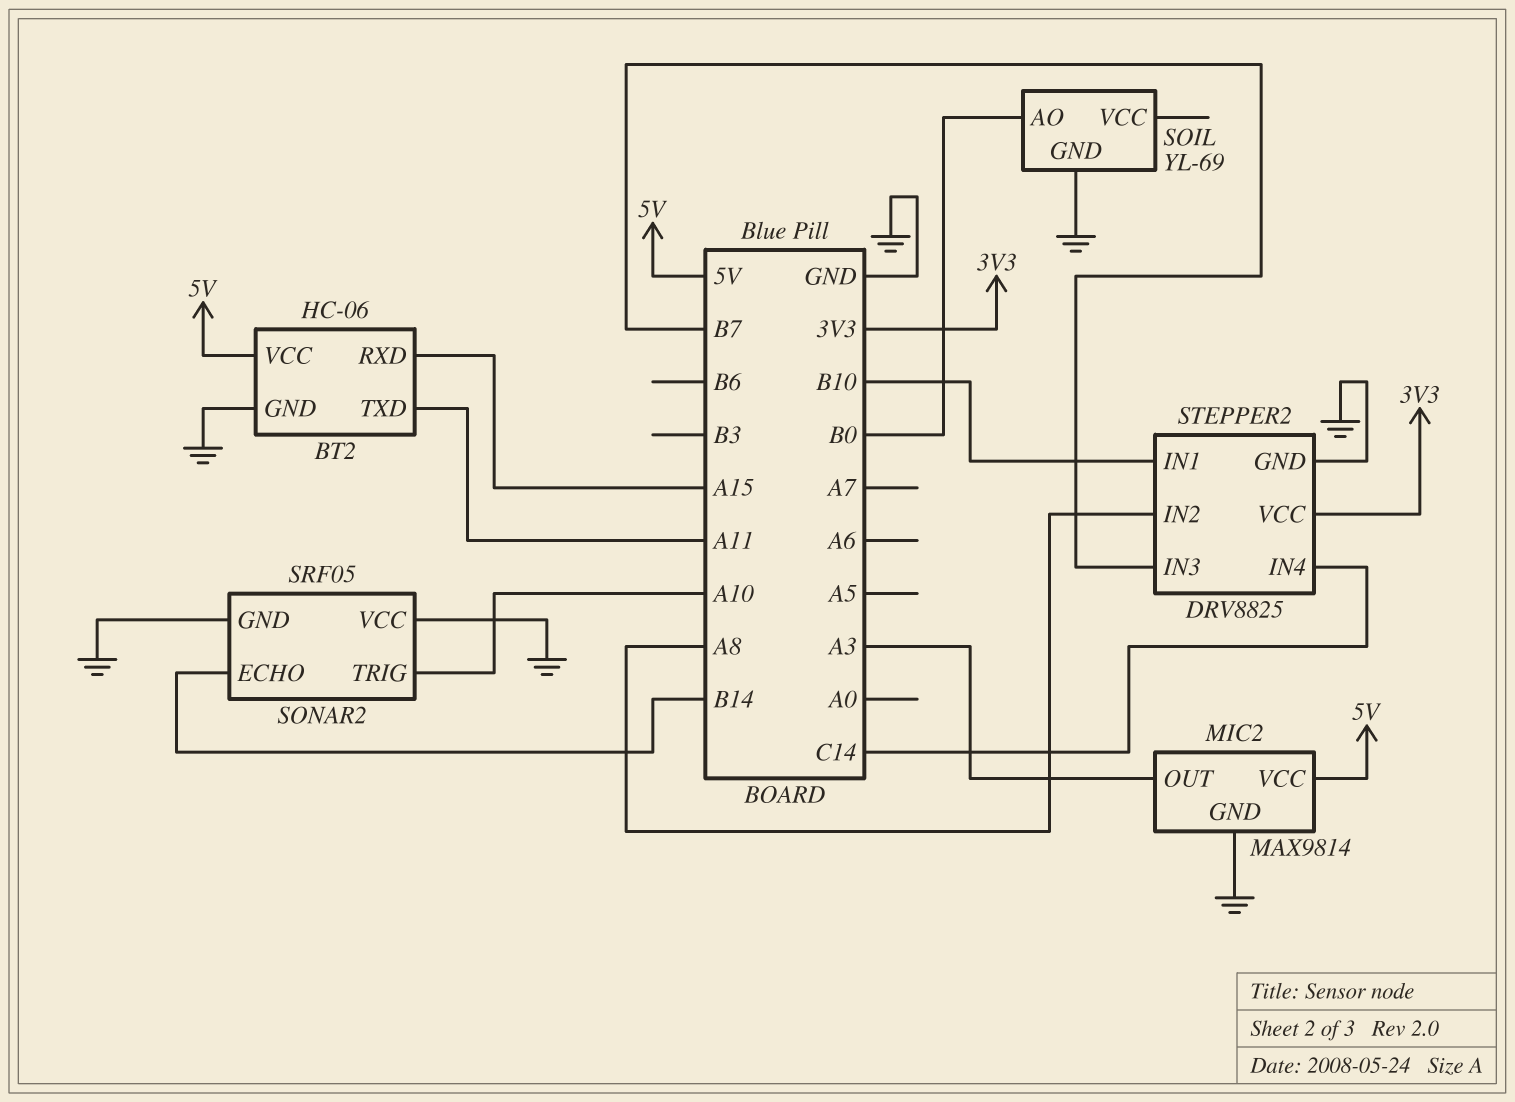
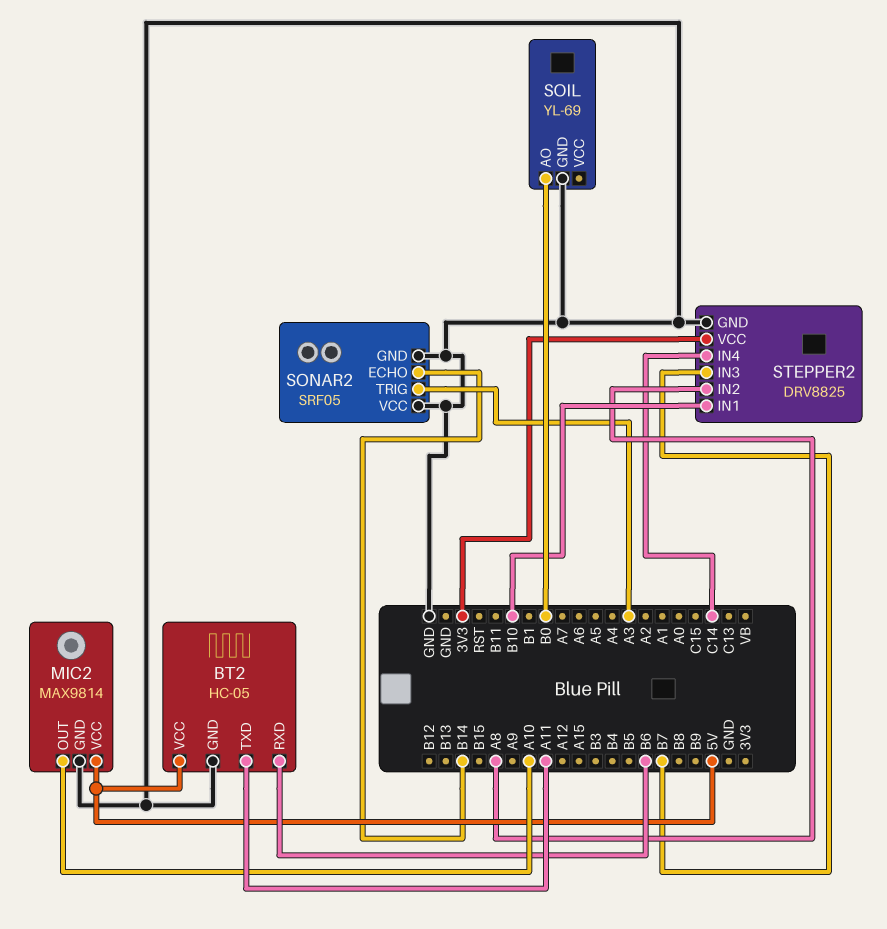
BT2: HC-06 -> HC-05
BT2 pin RXD: A15 -> B6
MIC2 pin OUT: A3 -> A10
SONAR2 pin TRIG: A10 -> A3

